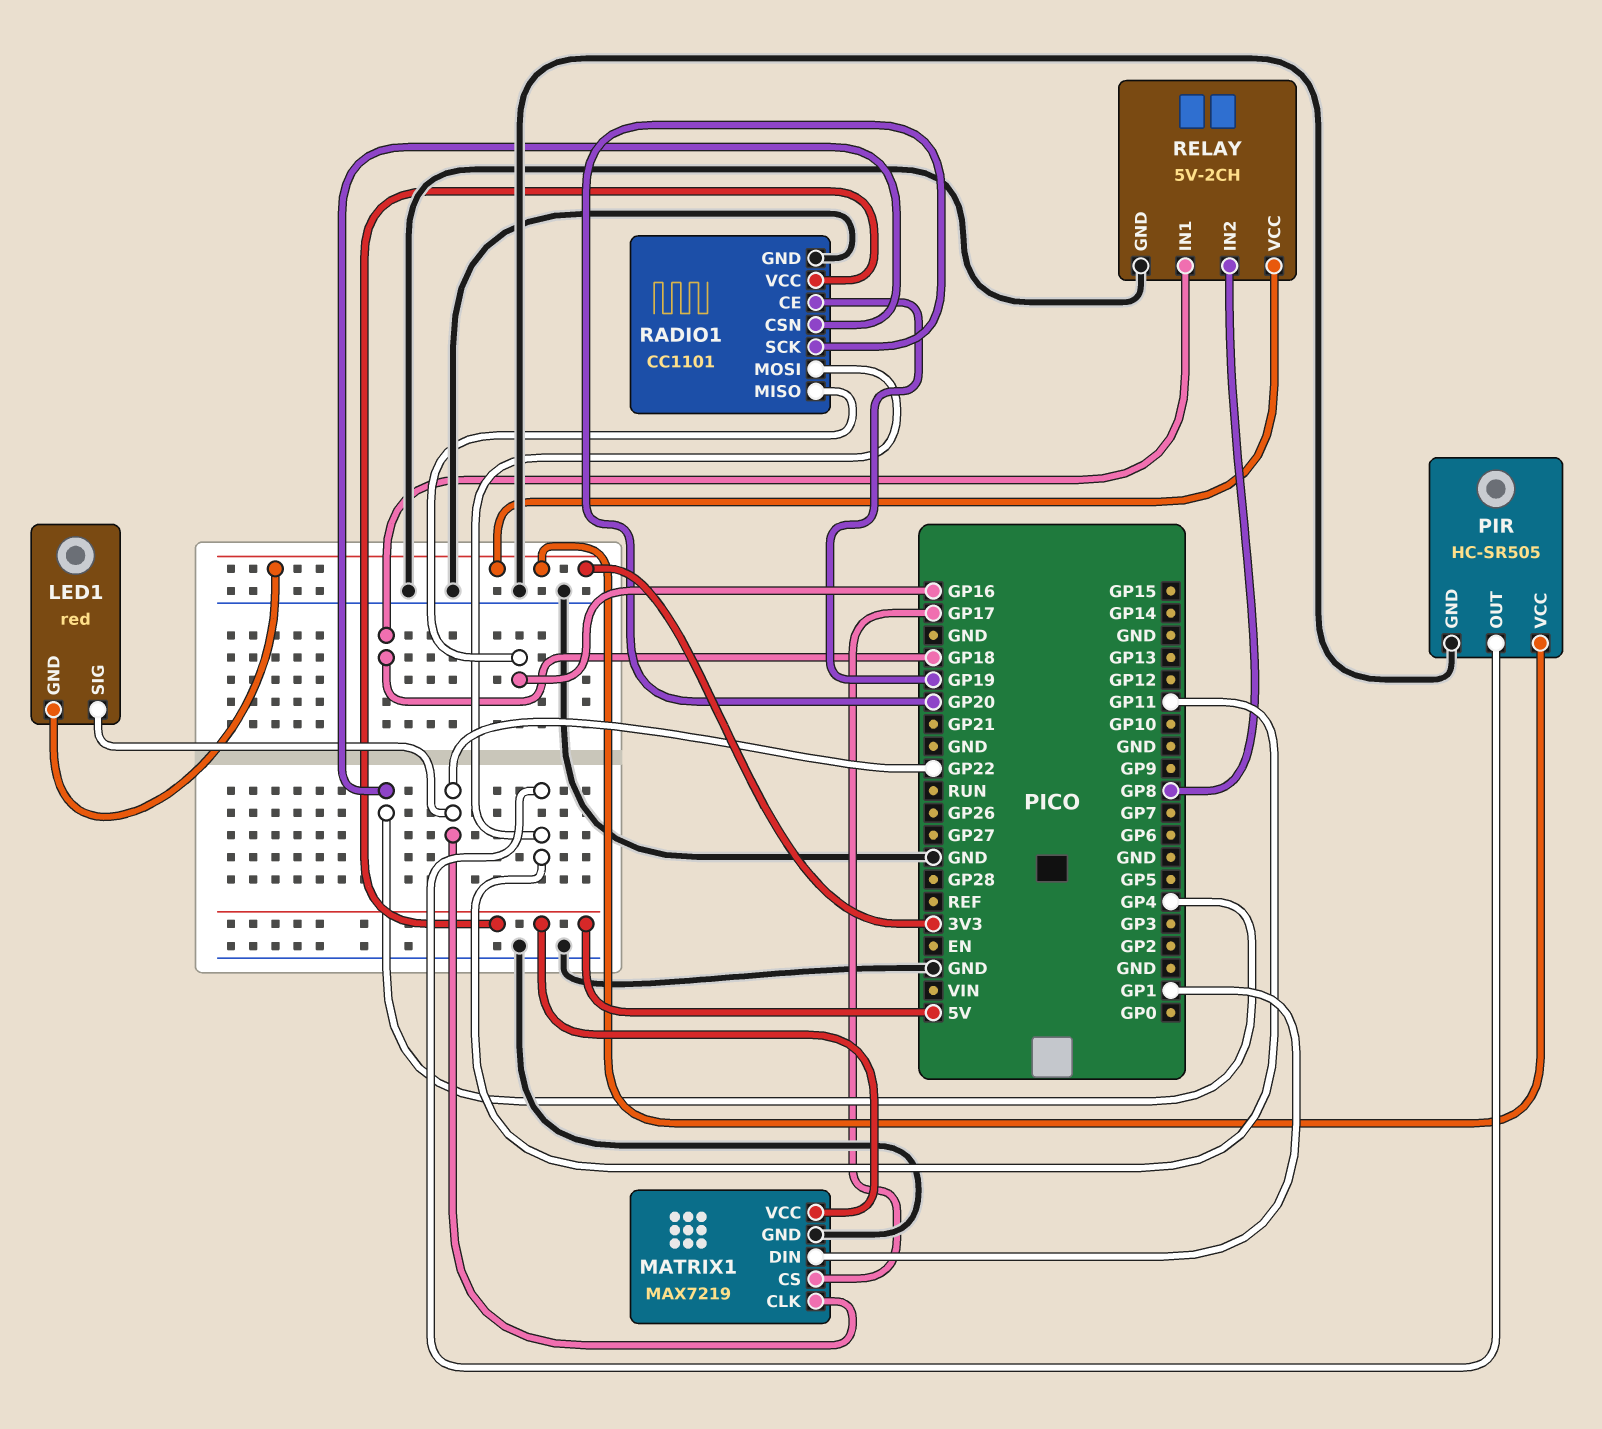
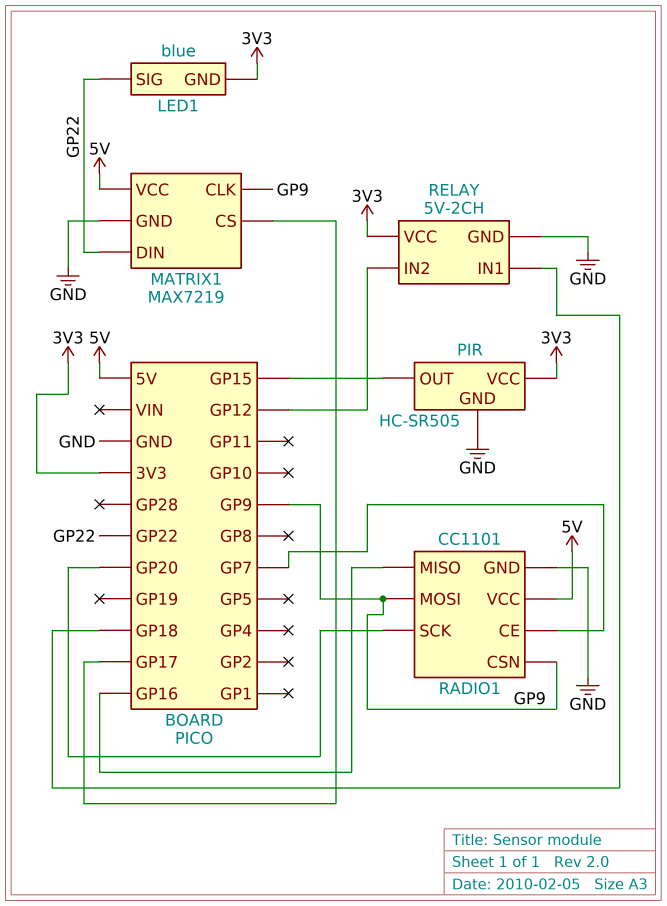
LED1: red -> blue
MATRIX1 pin CLK: GP22 -> GP9
MATRIX1 pin DIN: GP1 -> GP22
PIR pin OUT: GP11 -> GP15
RADIO1 pin CE: GP19 -> GP7
RADIO1 pin CSN: GP4 -> GP9
RADIO1 pin MOSI: GP11 -> GP9
RELAY pin IN2: GP8 -> GP12

